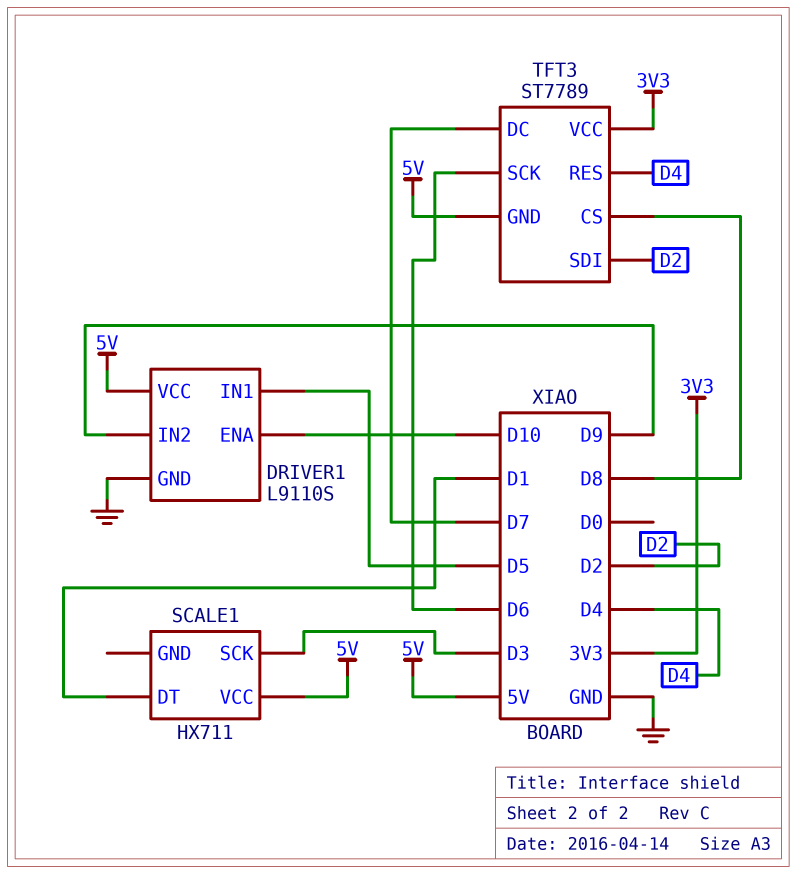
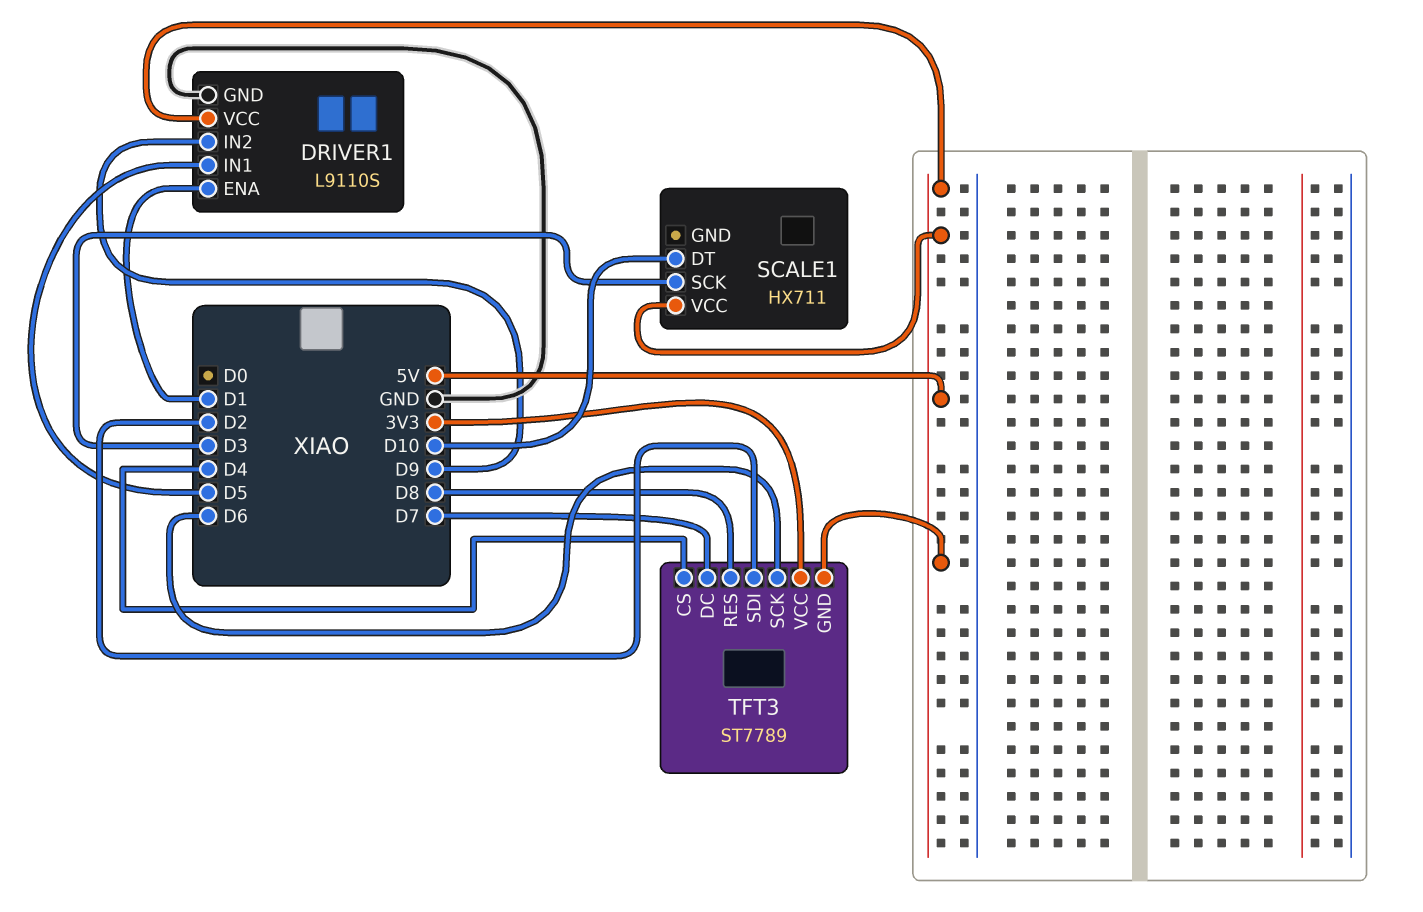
DRIVER1 pin ENA: D10 -> D1
SCALE1 pin DT: D1 -> D10
TFT3 pin CS: D8 -> D4
TFT3 pin RES: D4 -> D8

